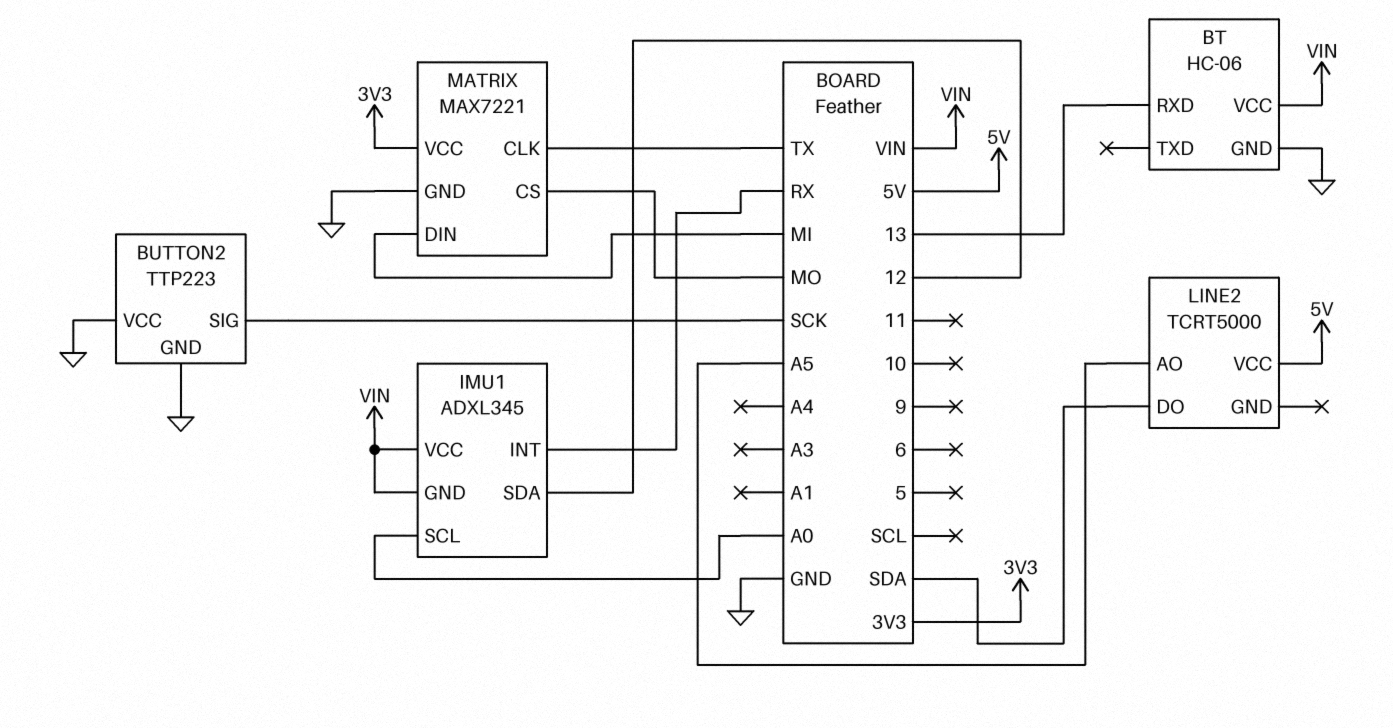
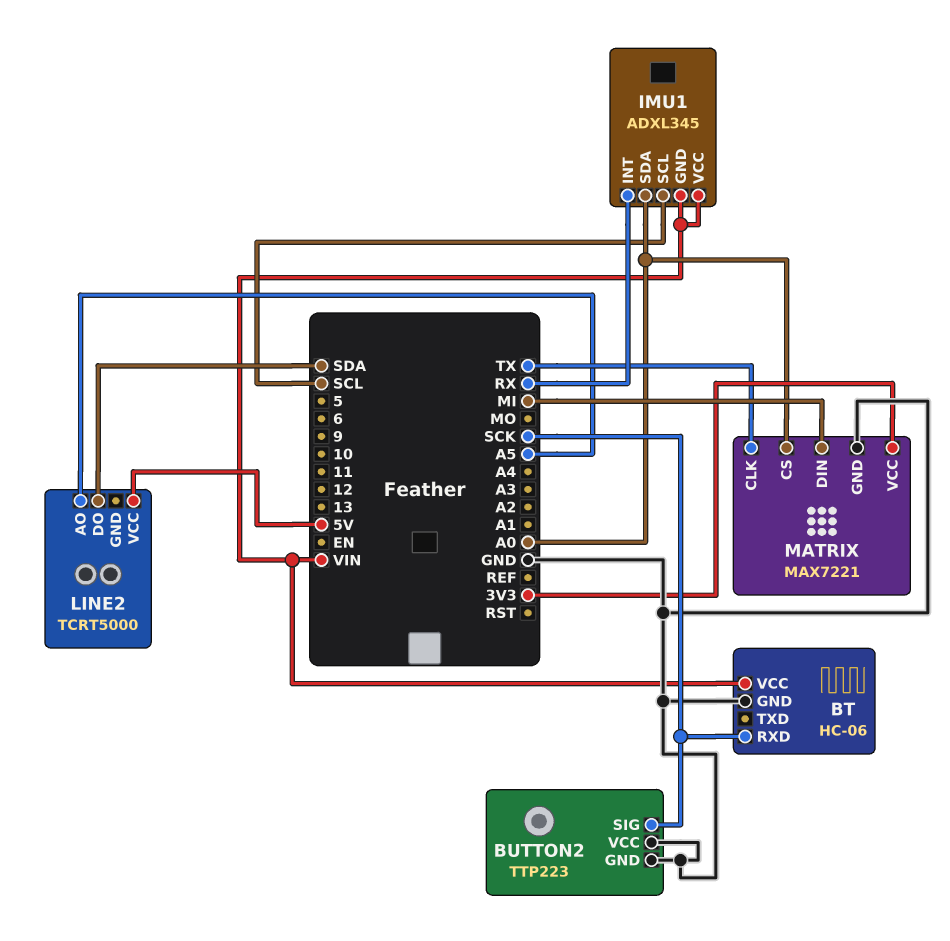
BT pin RXD: 13 -> SCK
IMU1 pin SCL: A0 -> SCL
IMU1 pin SDA: 12 -> A0
MATRIX pin CS: MO -> A0

